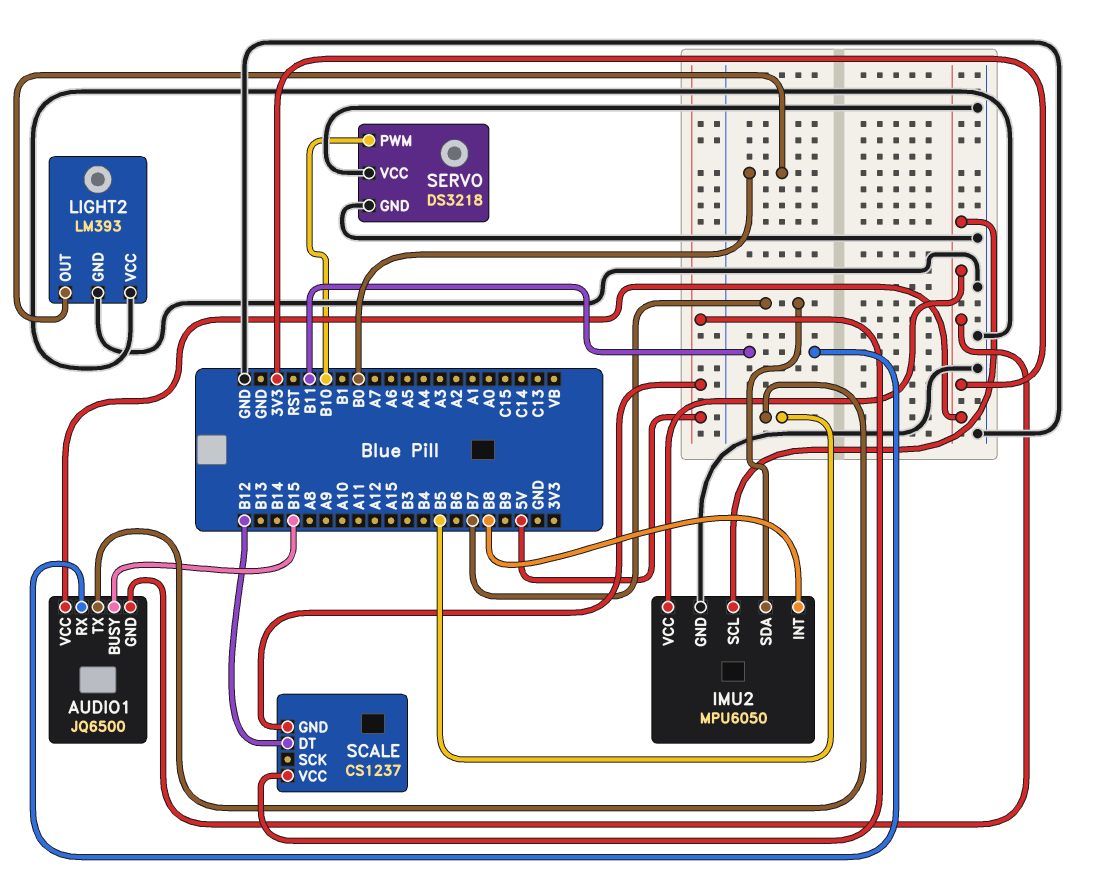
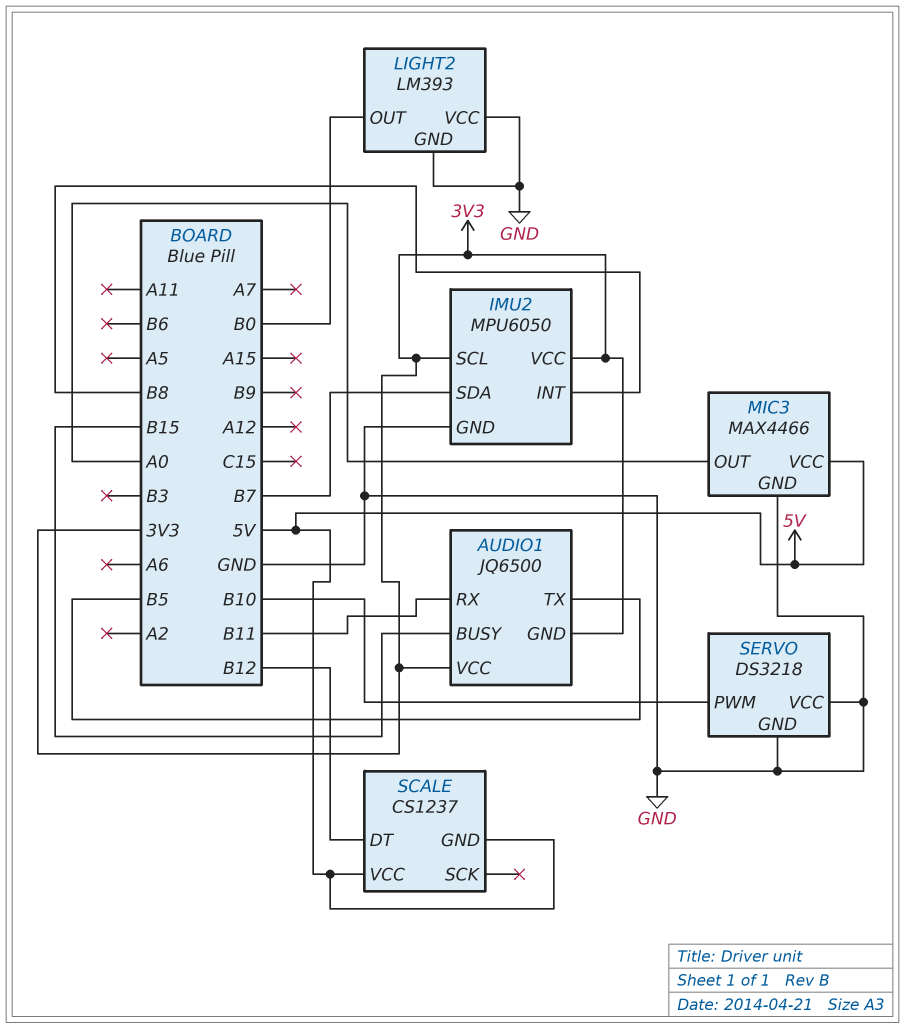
MIC3: none -> MAX4466
MIC3 pin GND: none -> GND
MIC3 pin OUT: none -> A0
MIC3 pin VCC: none -> 5V

